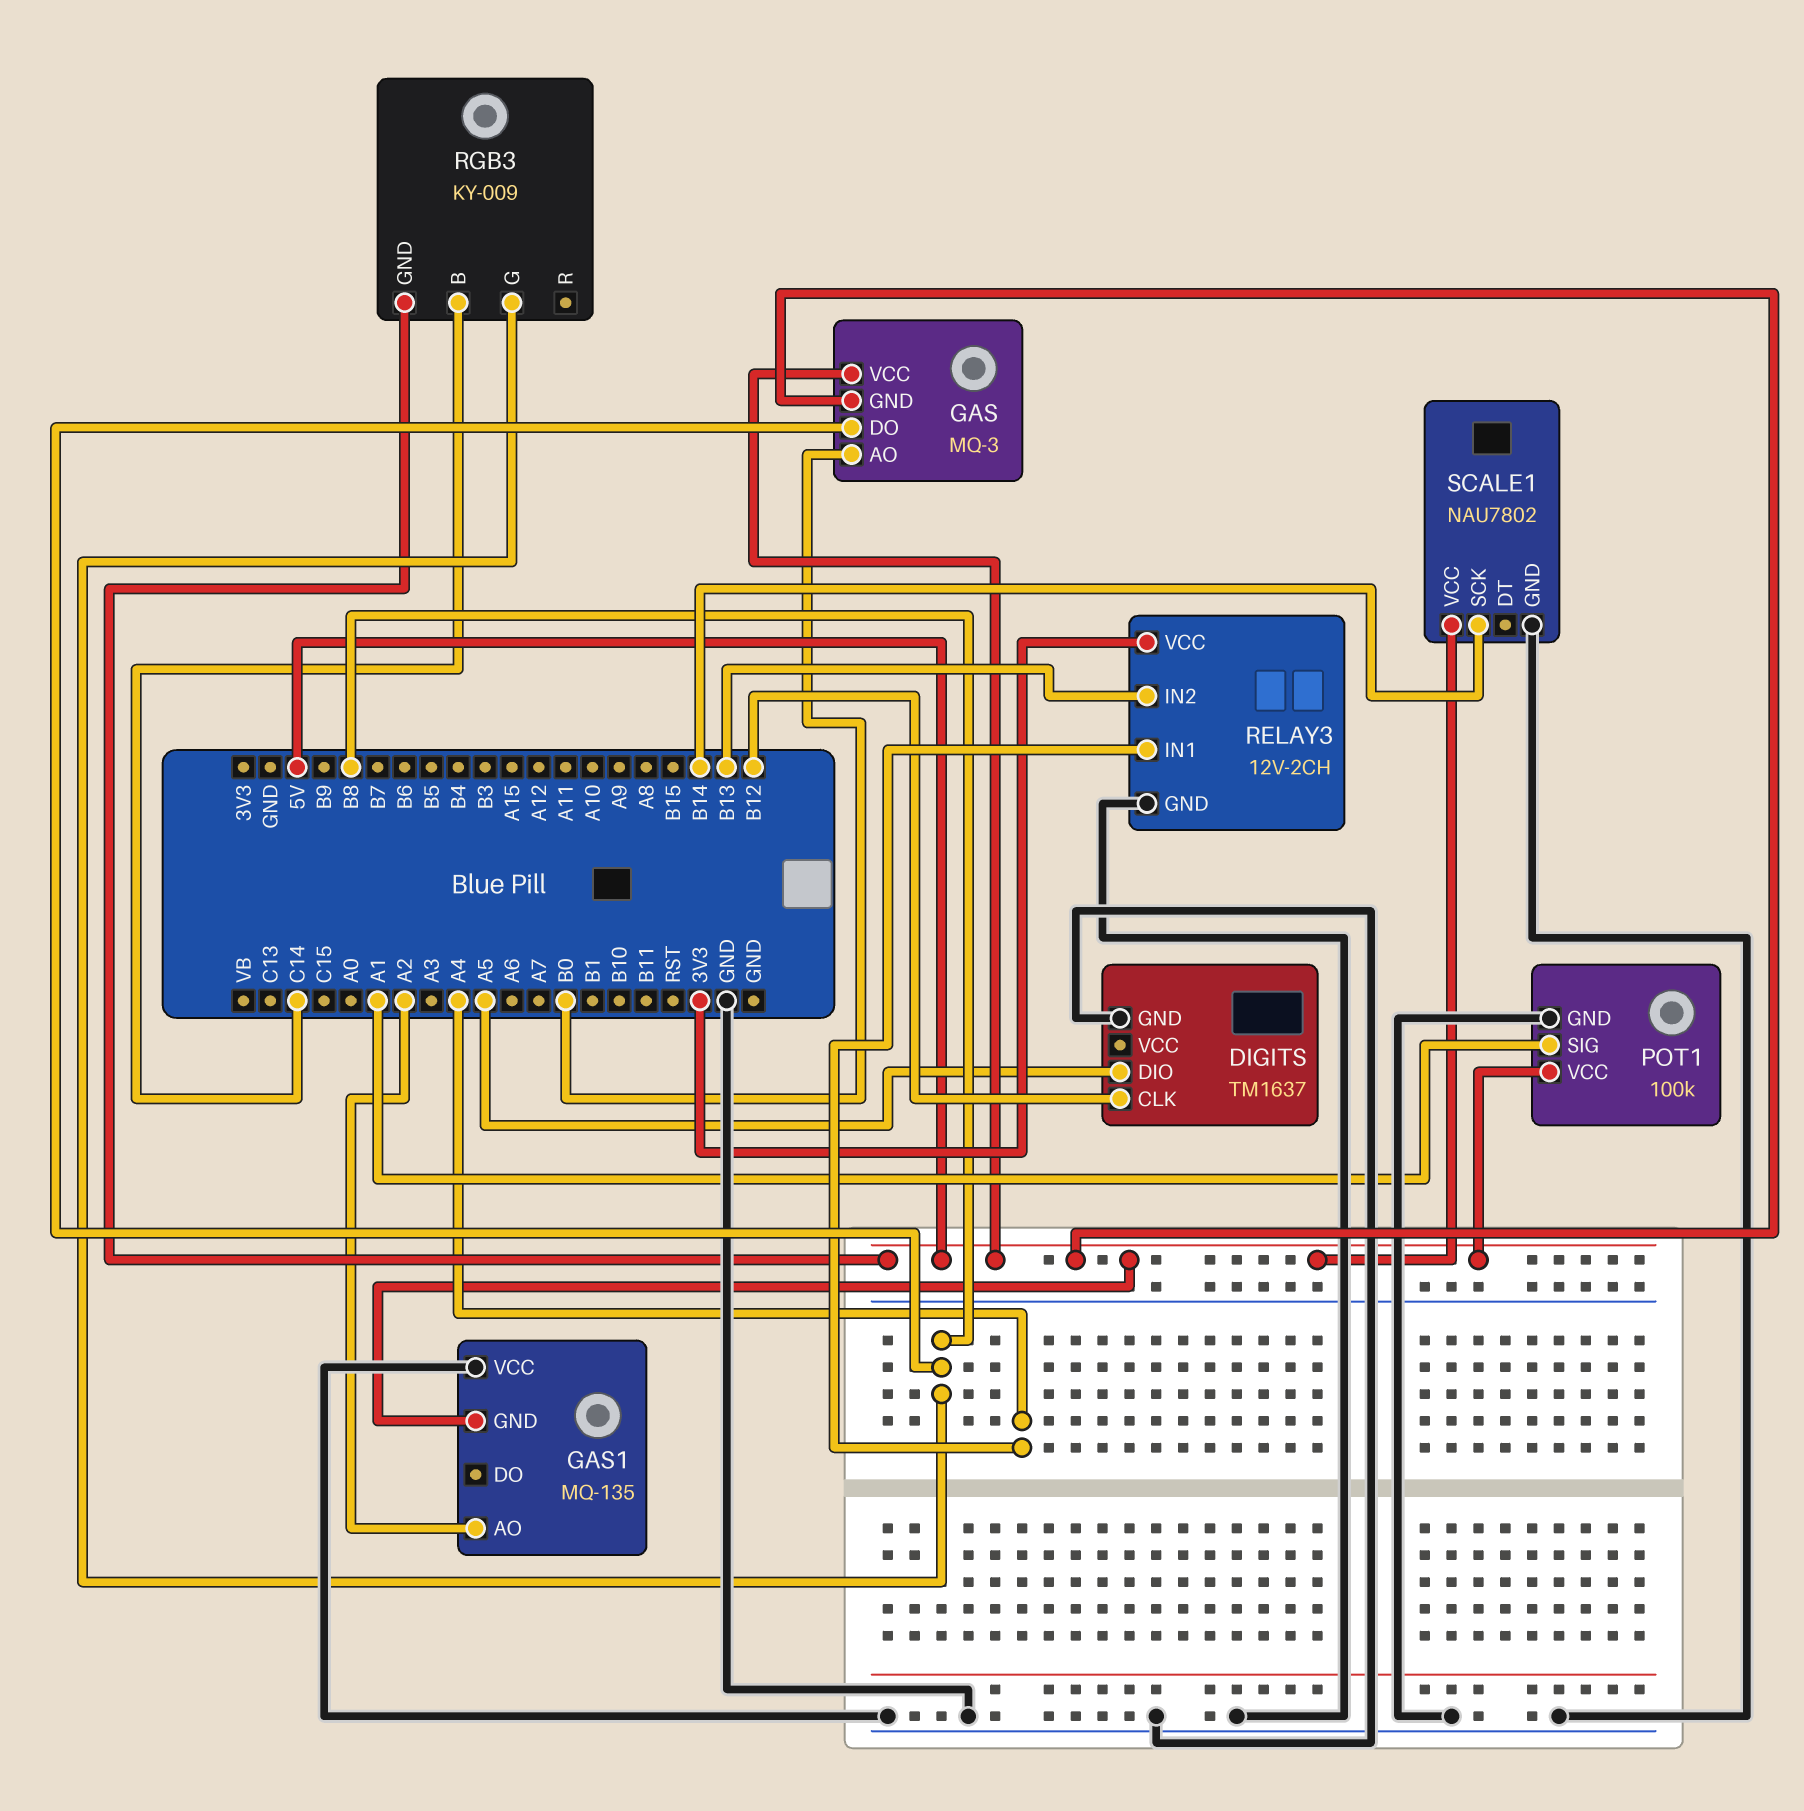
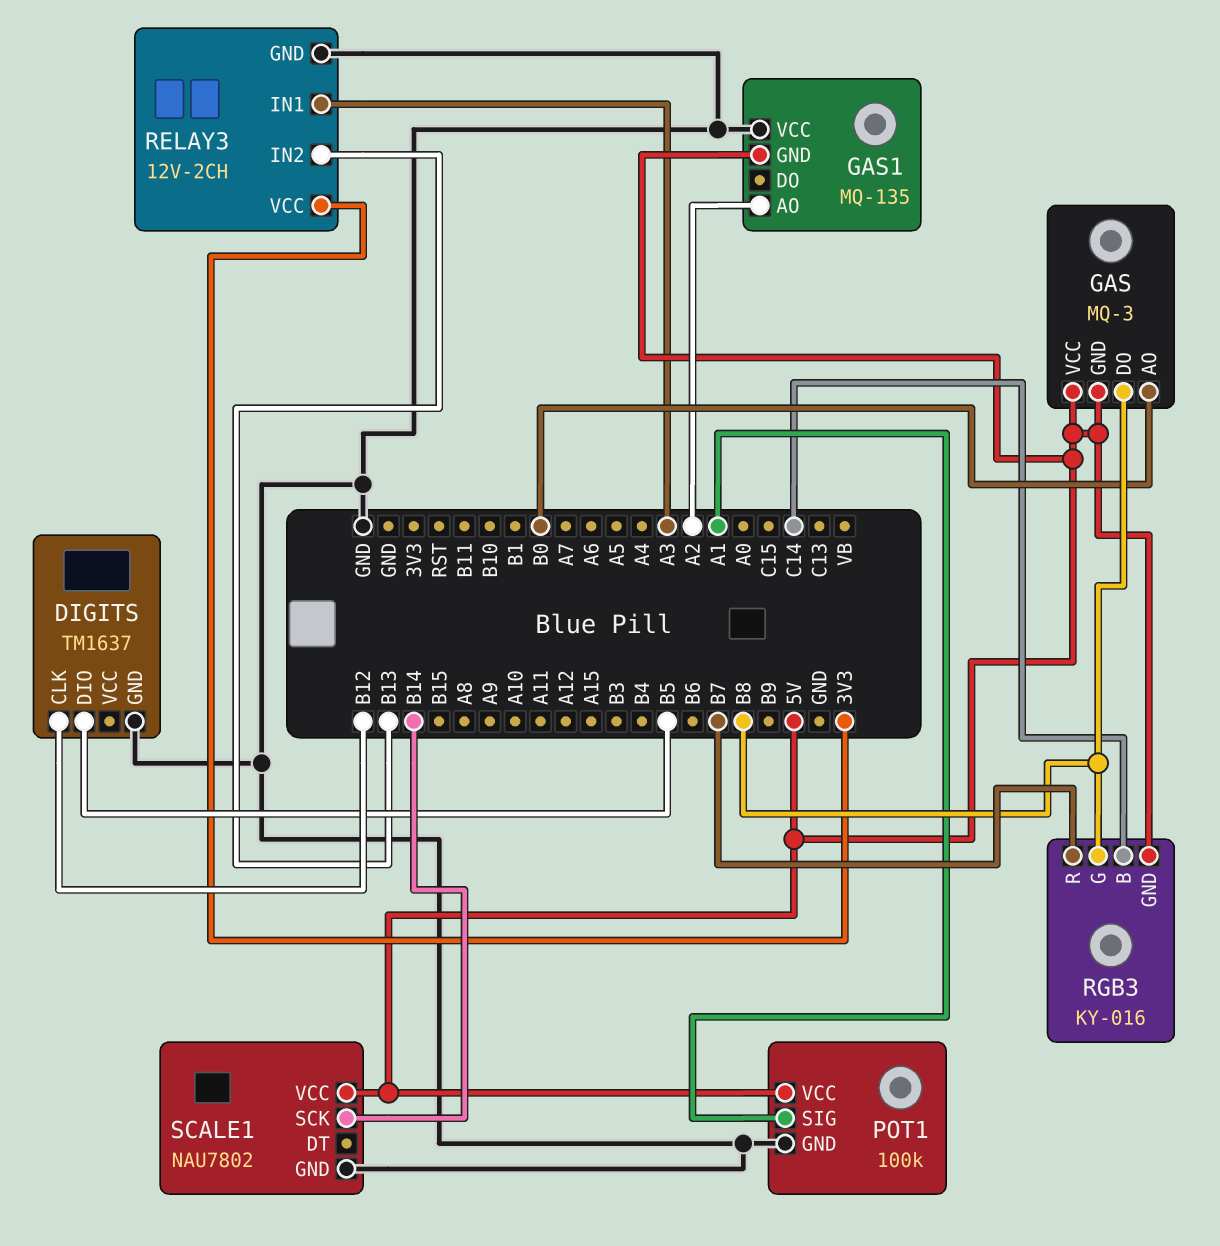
DIGITS pin DIO: A5 -> B5
RELAY3 pin IN1: A4 -> A3
RGB3: KY-009 -> KY-016
RGB3 pin R: none -> B7

